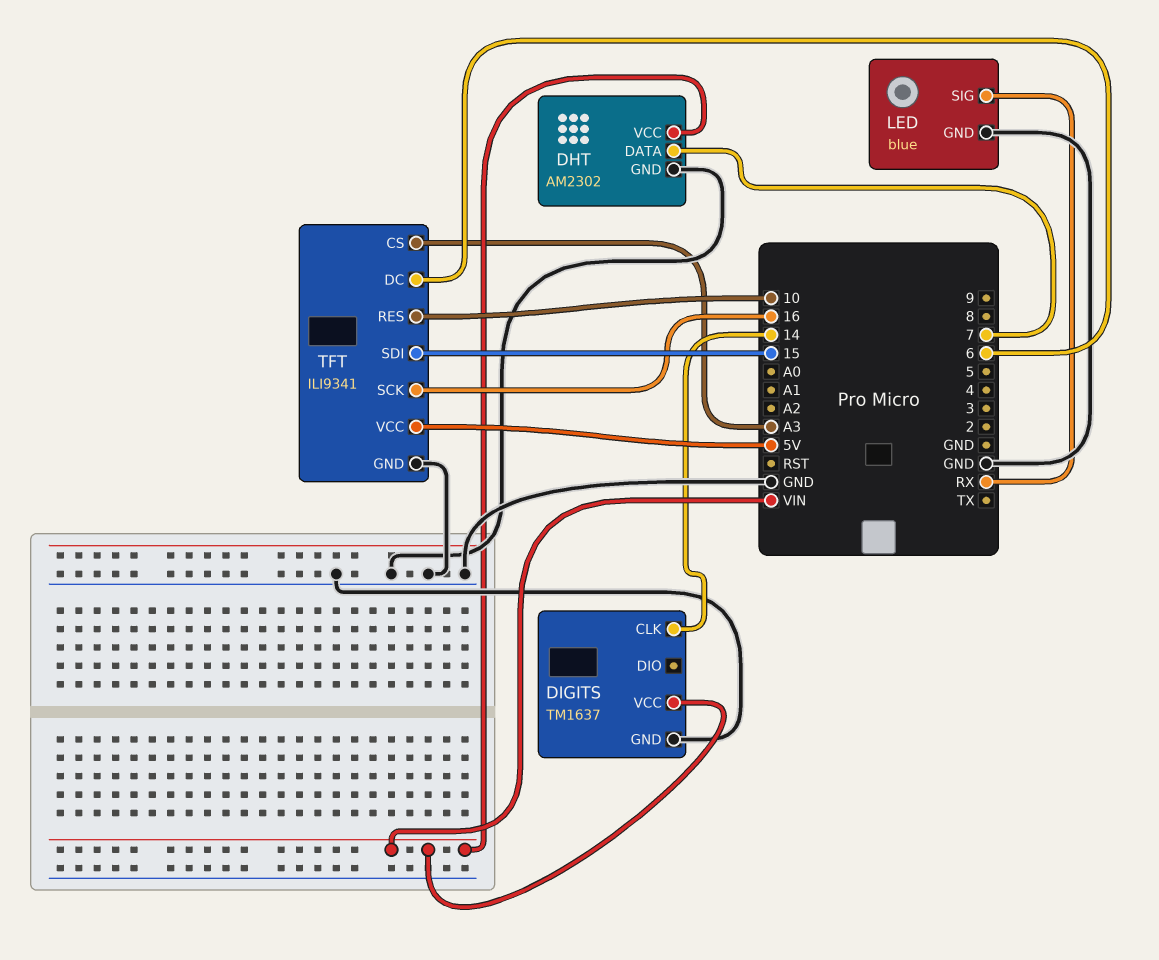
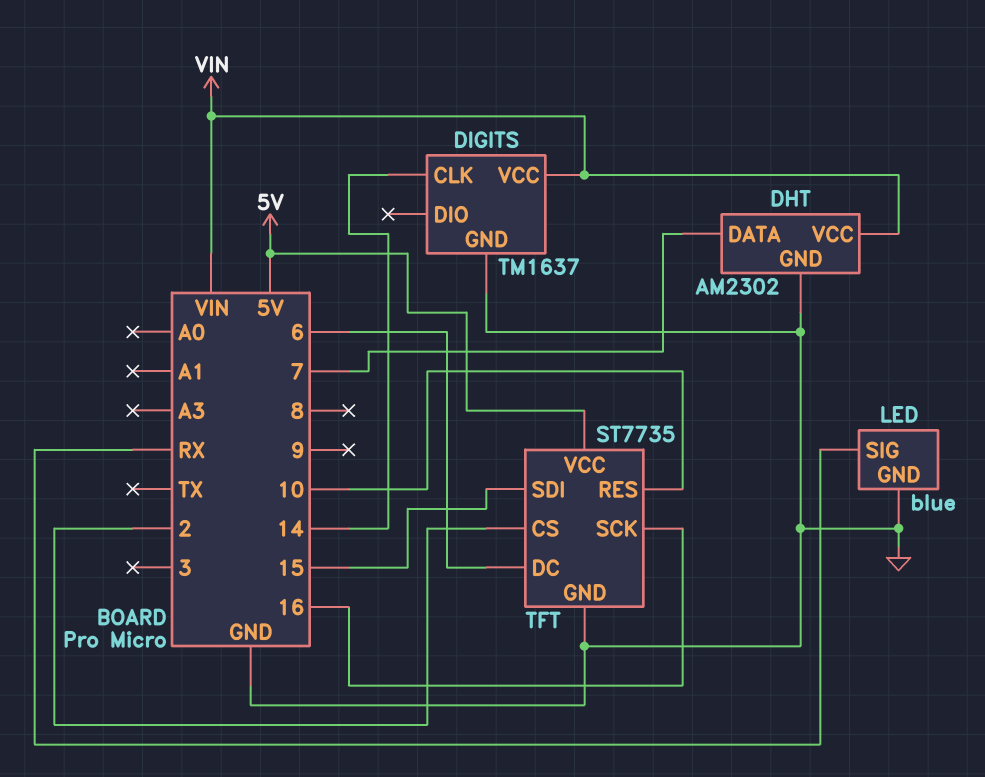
TFT: ILI9341 -> ST7735
TFT pin CS: A3 -> 2

